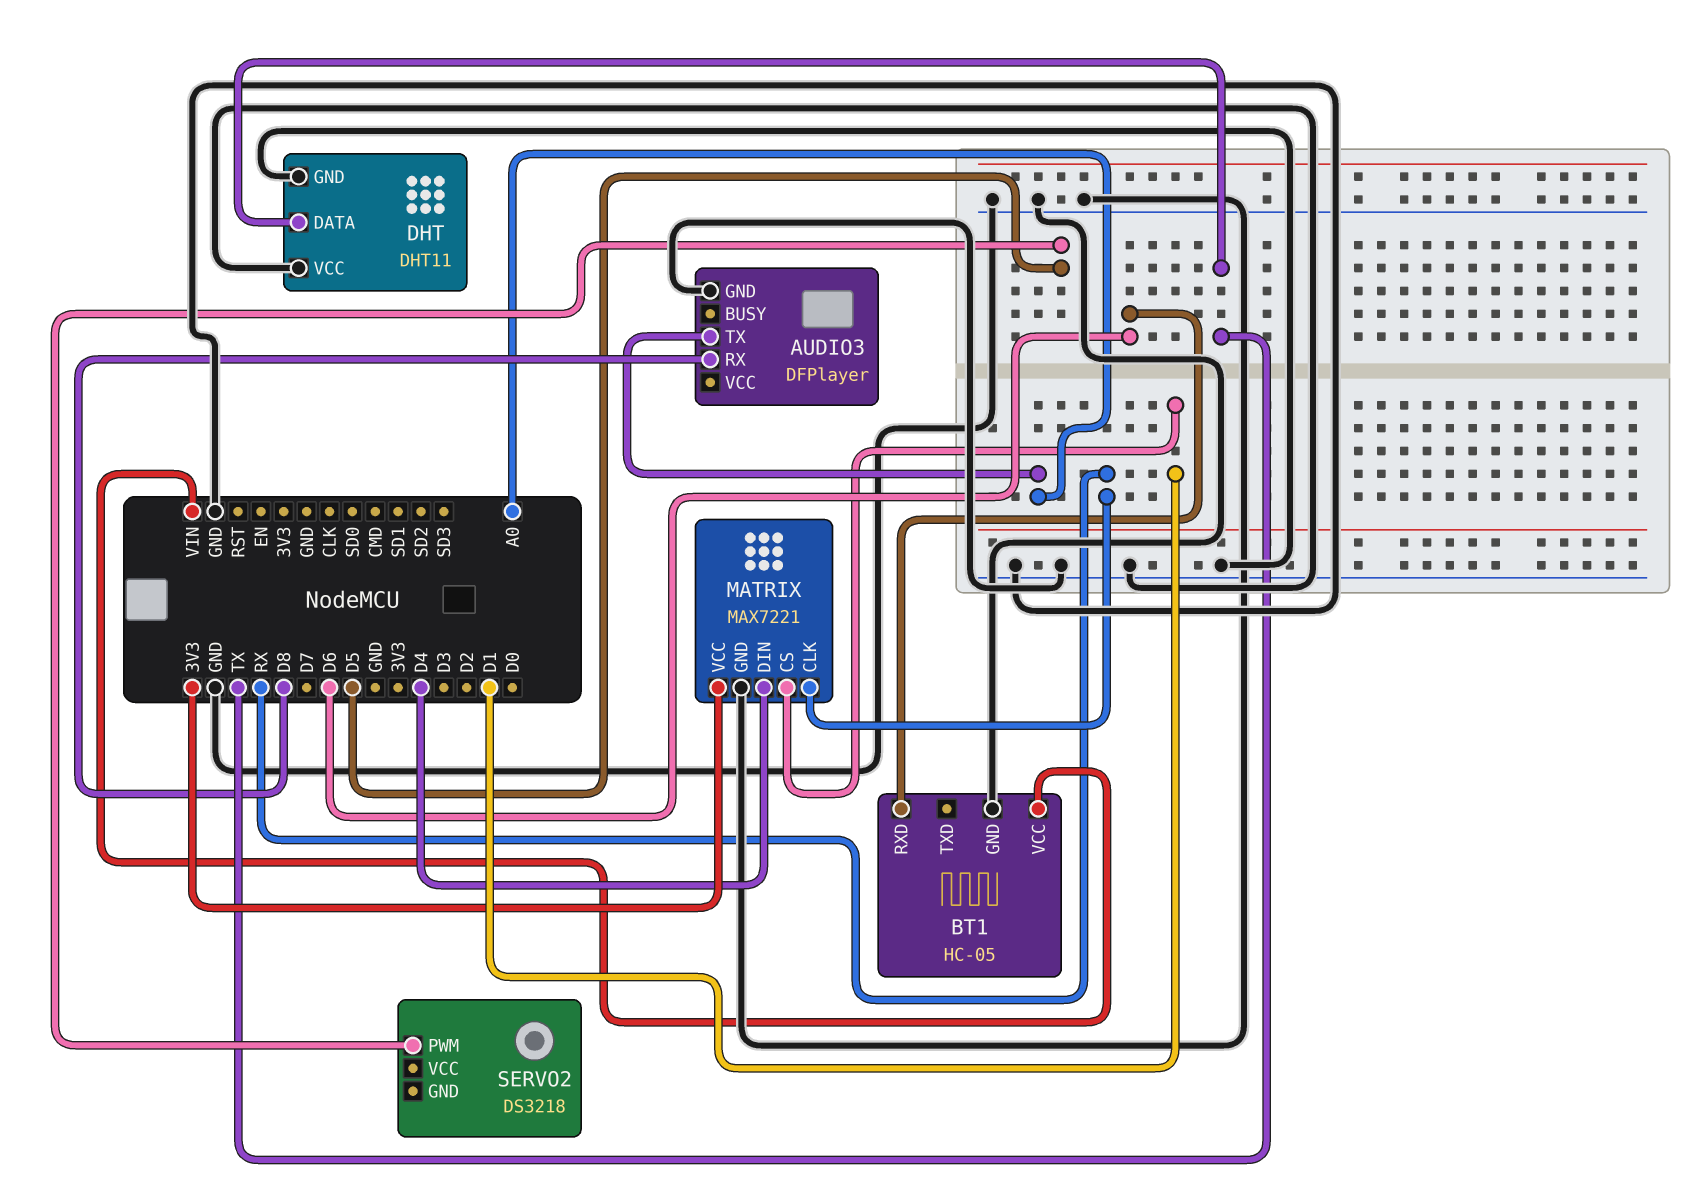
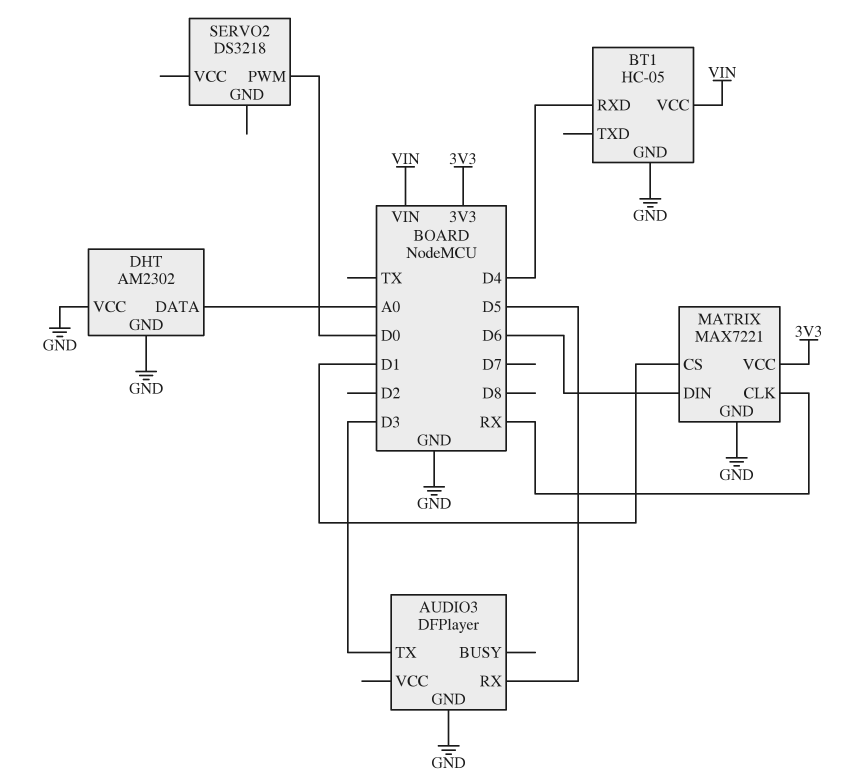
AUDIO3 pin RX: D8 -> D5
AUDIO3 pin TX: A0 -> D3
BT1 pin RXD: D6 -> D4
DHT: DHT11 -> AM2302
DHT pin DATA: TX -> A0
MATRIX pin DIN: D4 -> D6
SERVO2 pin PWM: D5 -> D0

